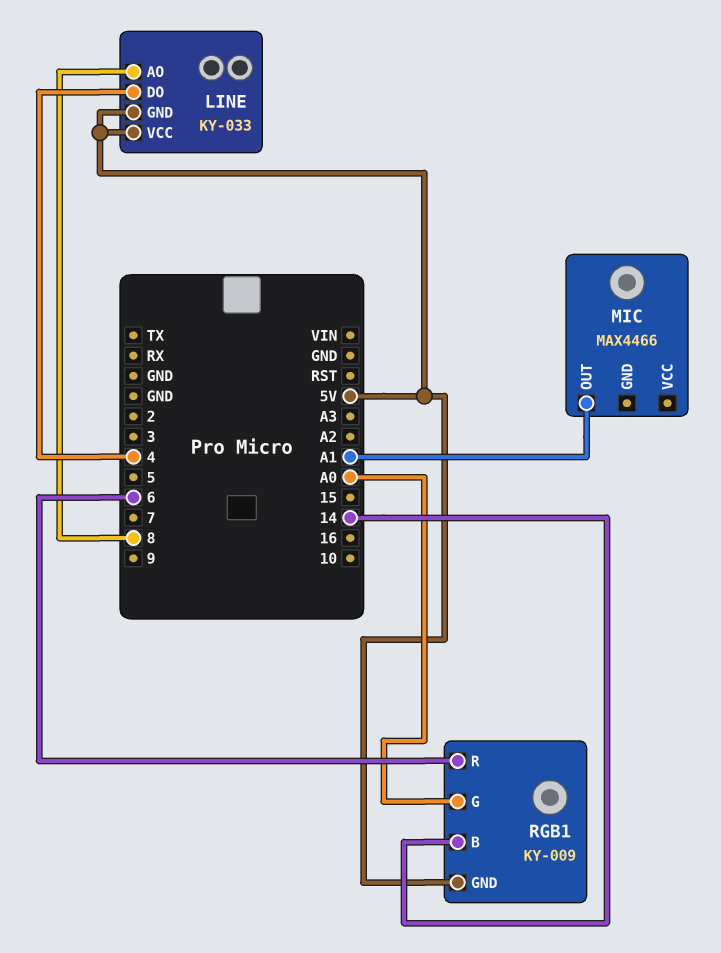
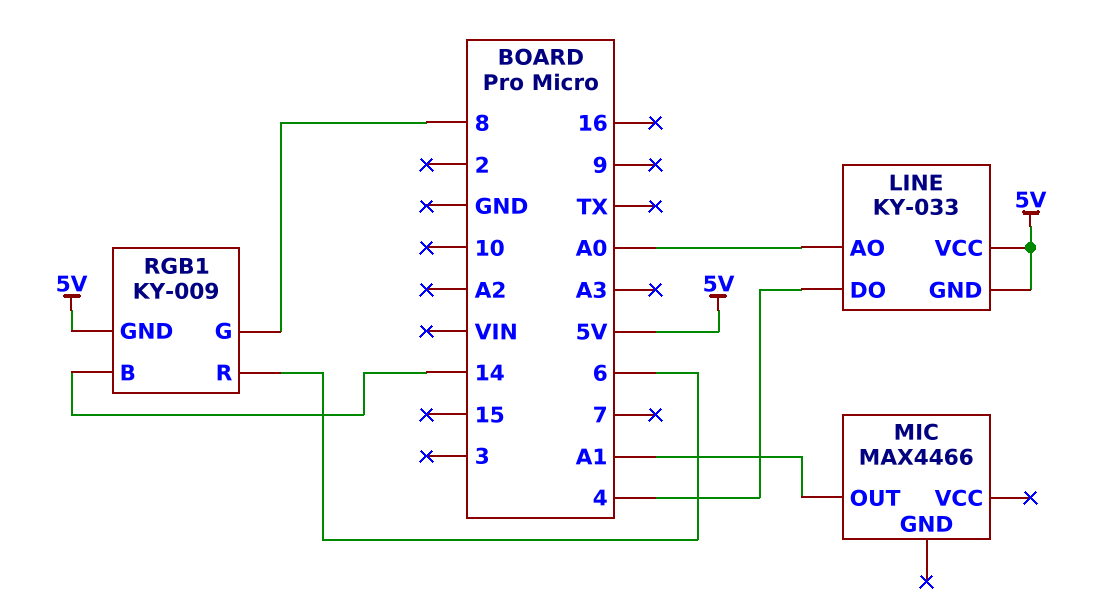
LINE pin AO: 8 -> A0
RGB1 pin G: A0 -> 8

